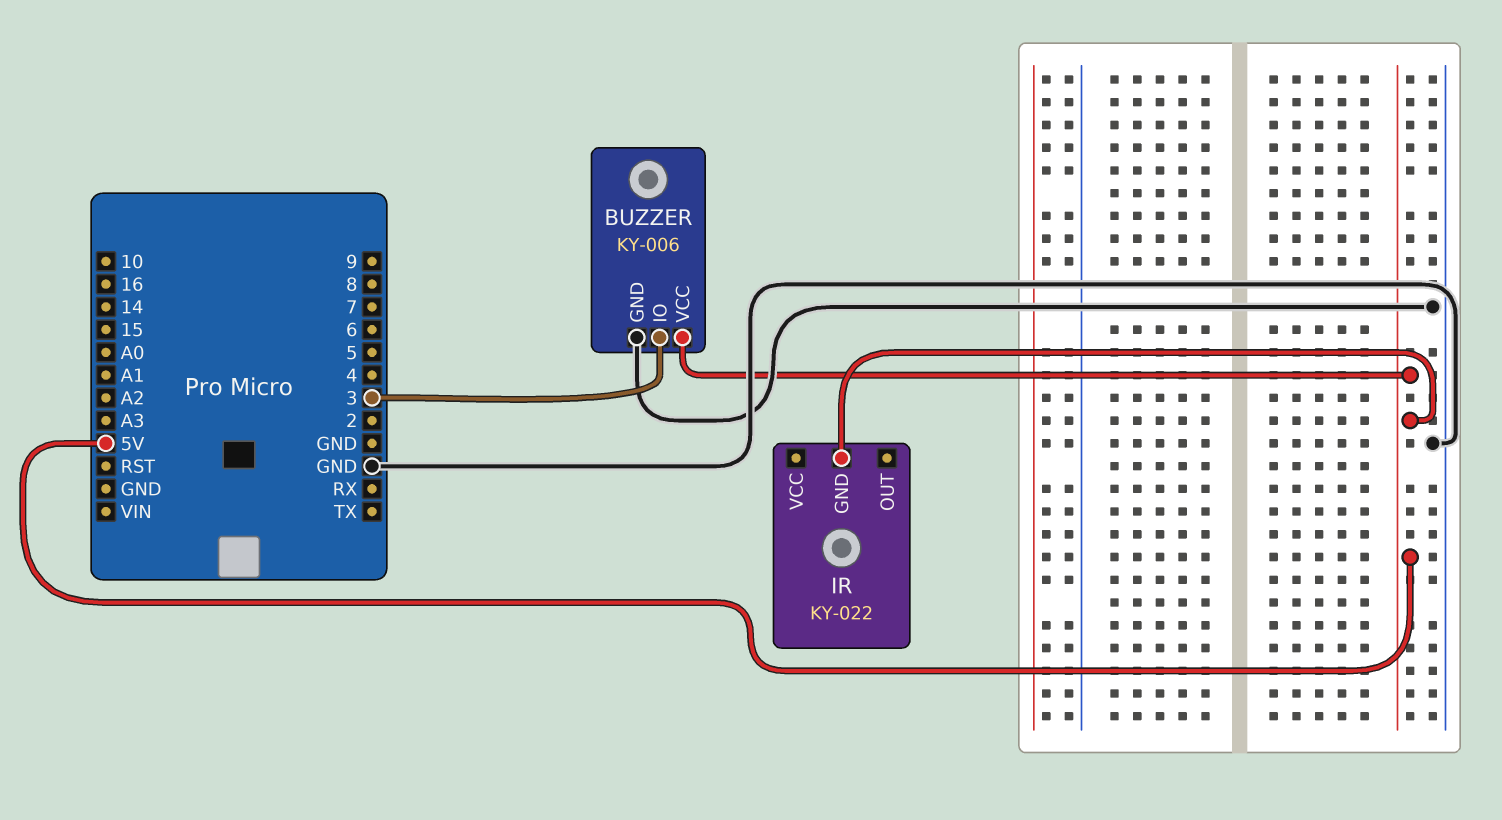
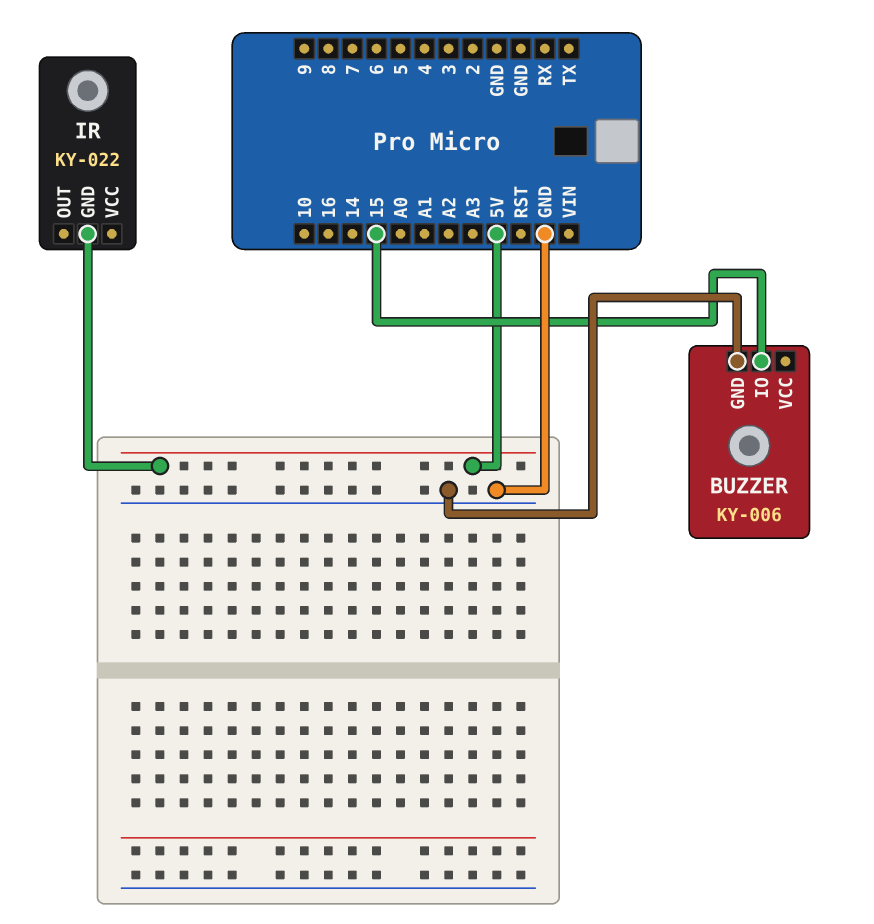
BUZZER pin IO: 3 -> 15
BUZZER pin VCC: 5V -> none

